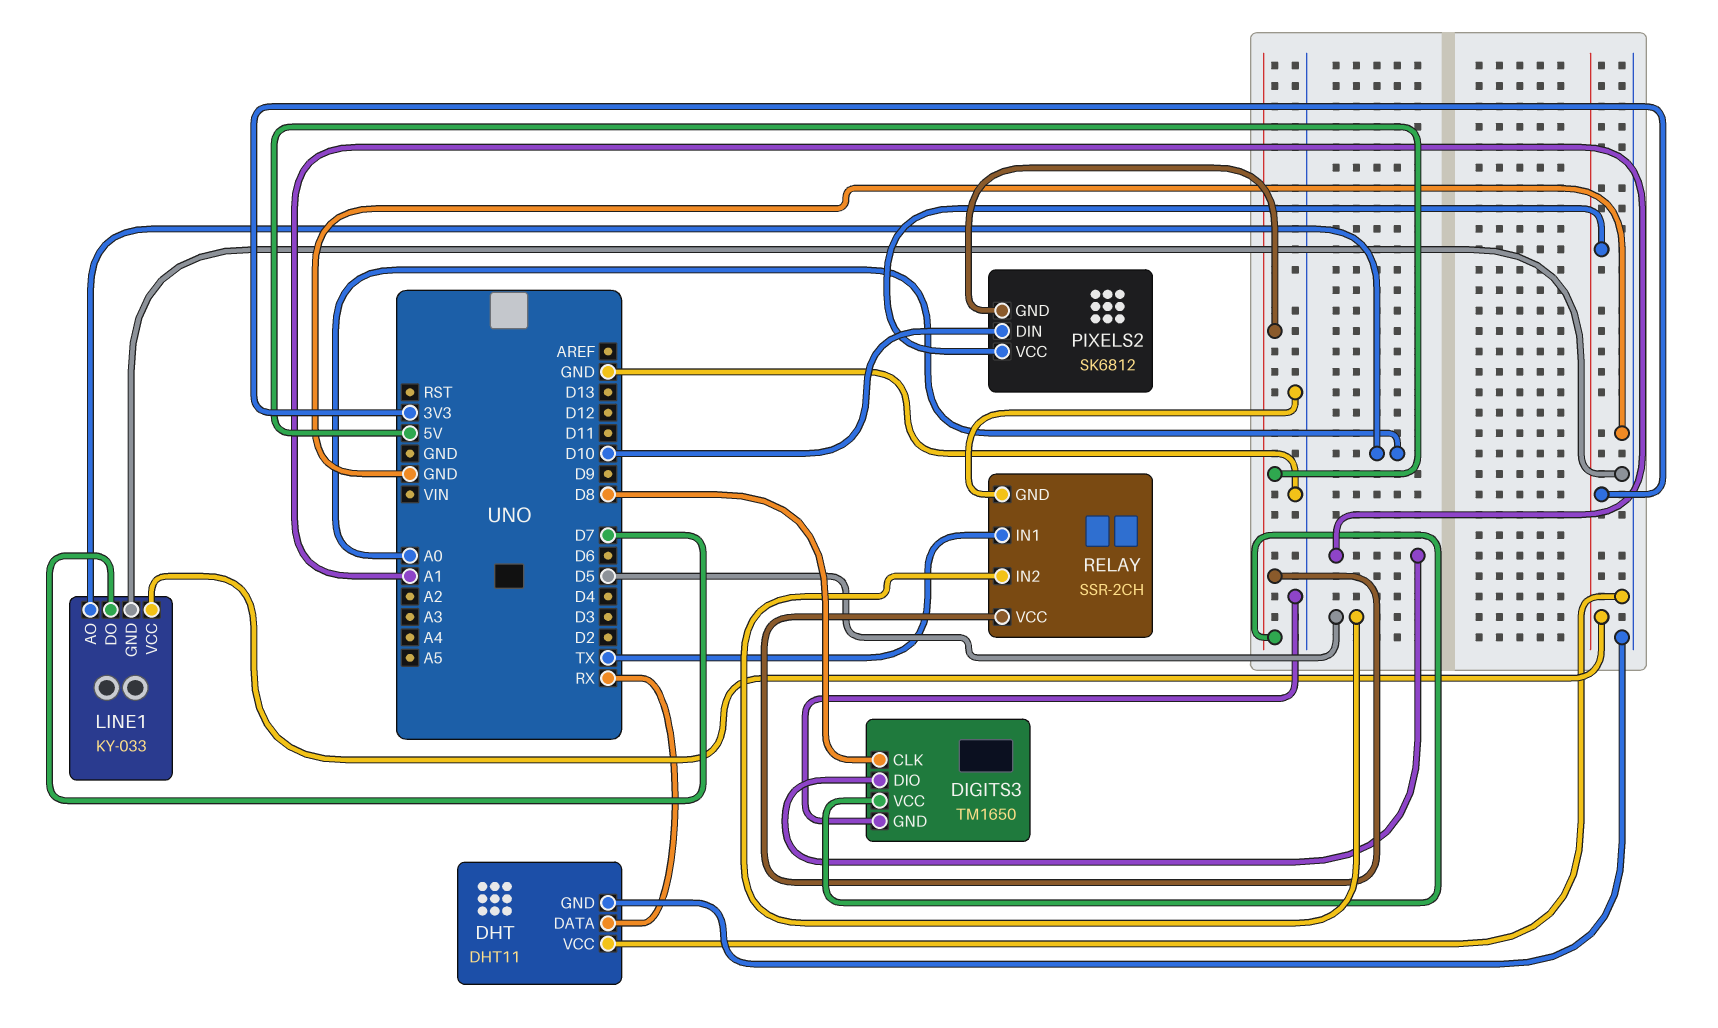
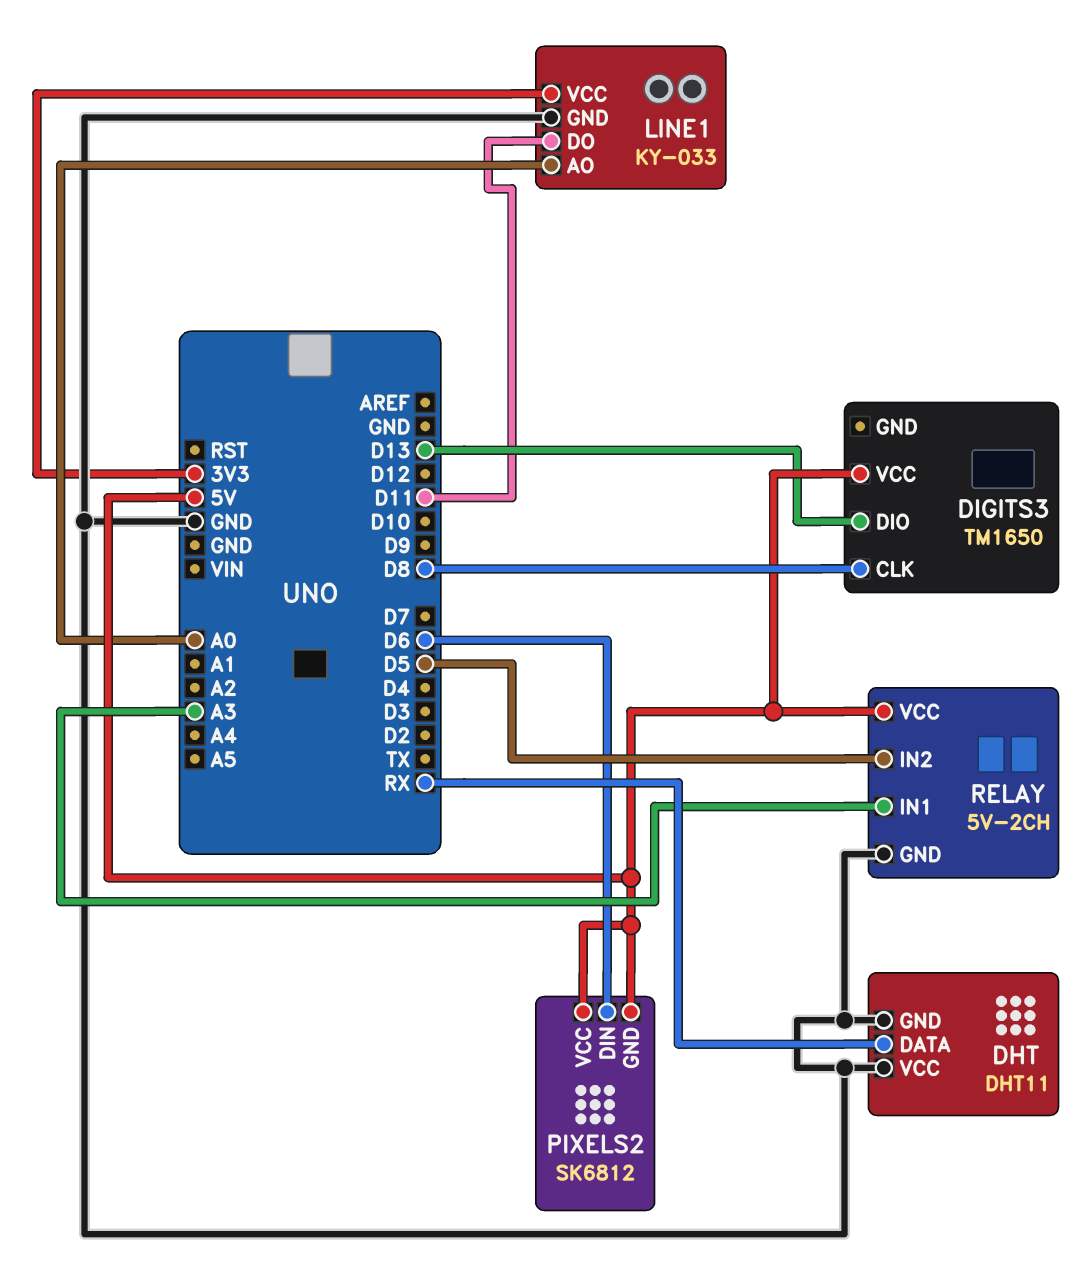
DIGITS3 pin DIO: A1 -> D13
DIGITS3 pin GND: GND -> none
LINE1 pin DO: D7 -> D11
PIXELS2 pin DIN: D10 -> D6
PIXELS2 pin VCC: 3V3 -> 5V
RELAY: SSR-2CH -> 5V-2CH
RELAY pin IN1: TX -> A3

